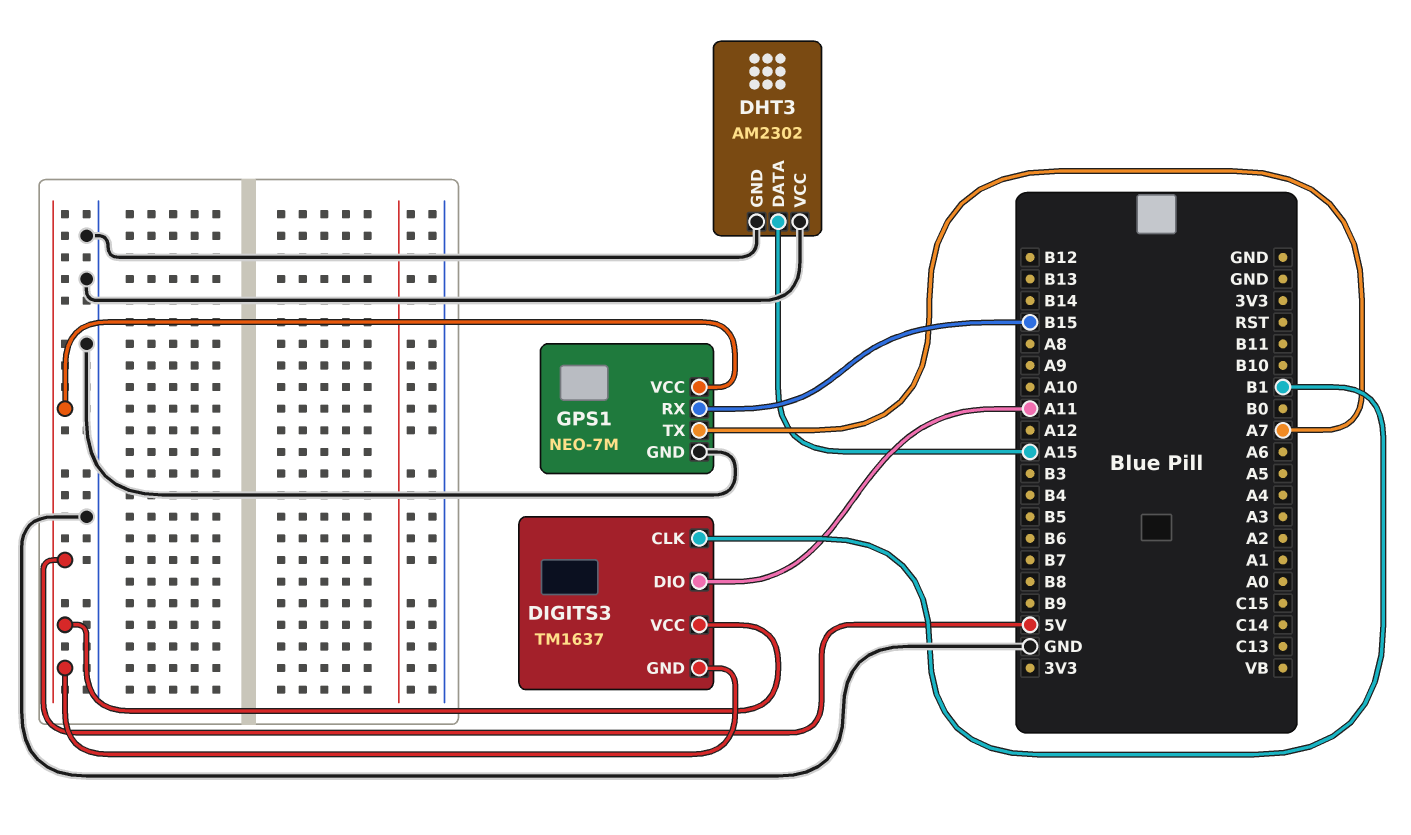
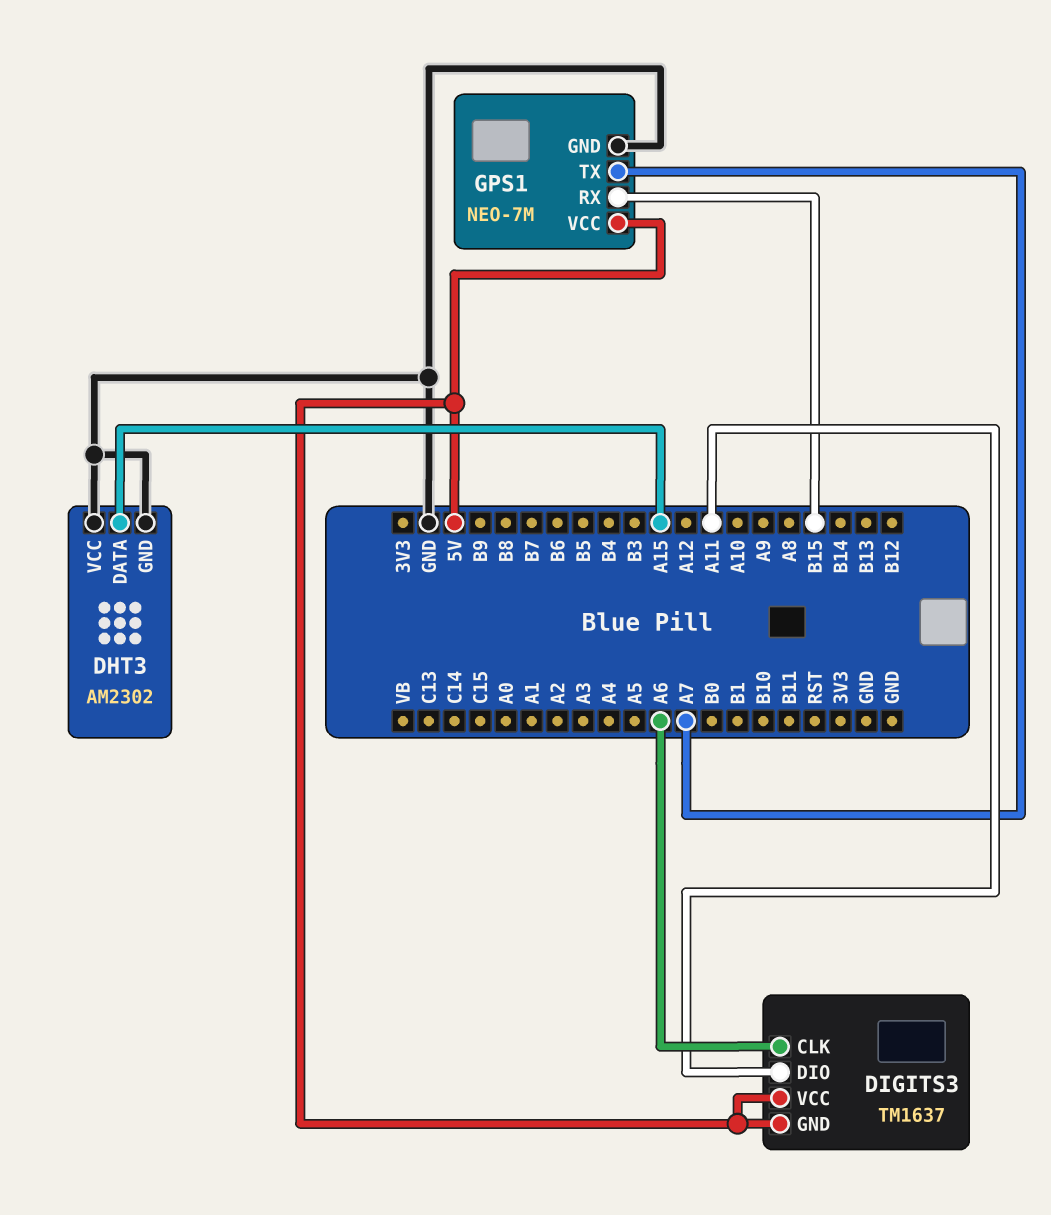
DIGITS3 pin CLK: B1 -> A6

